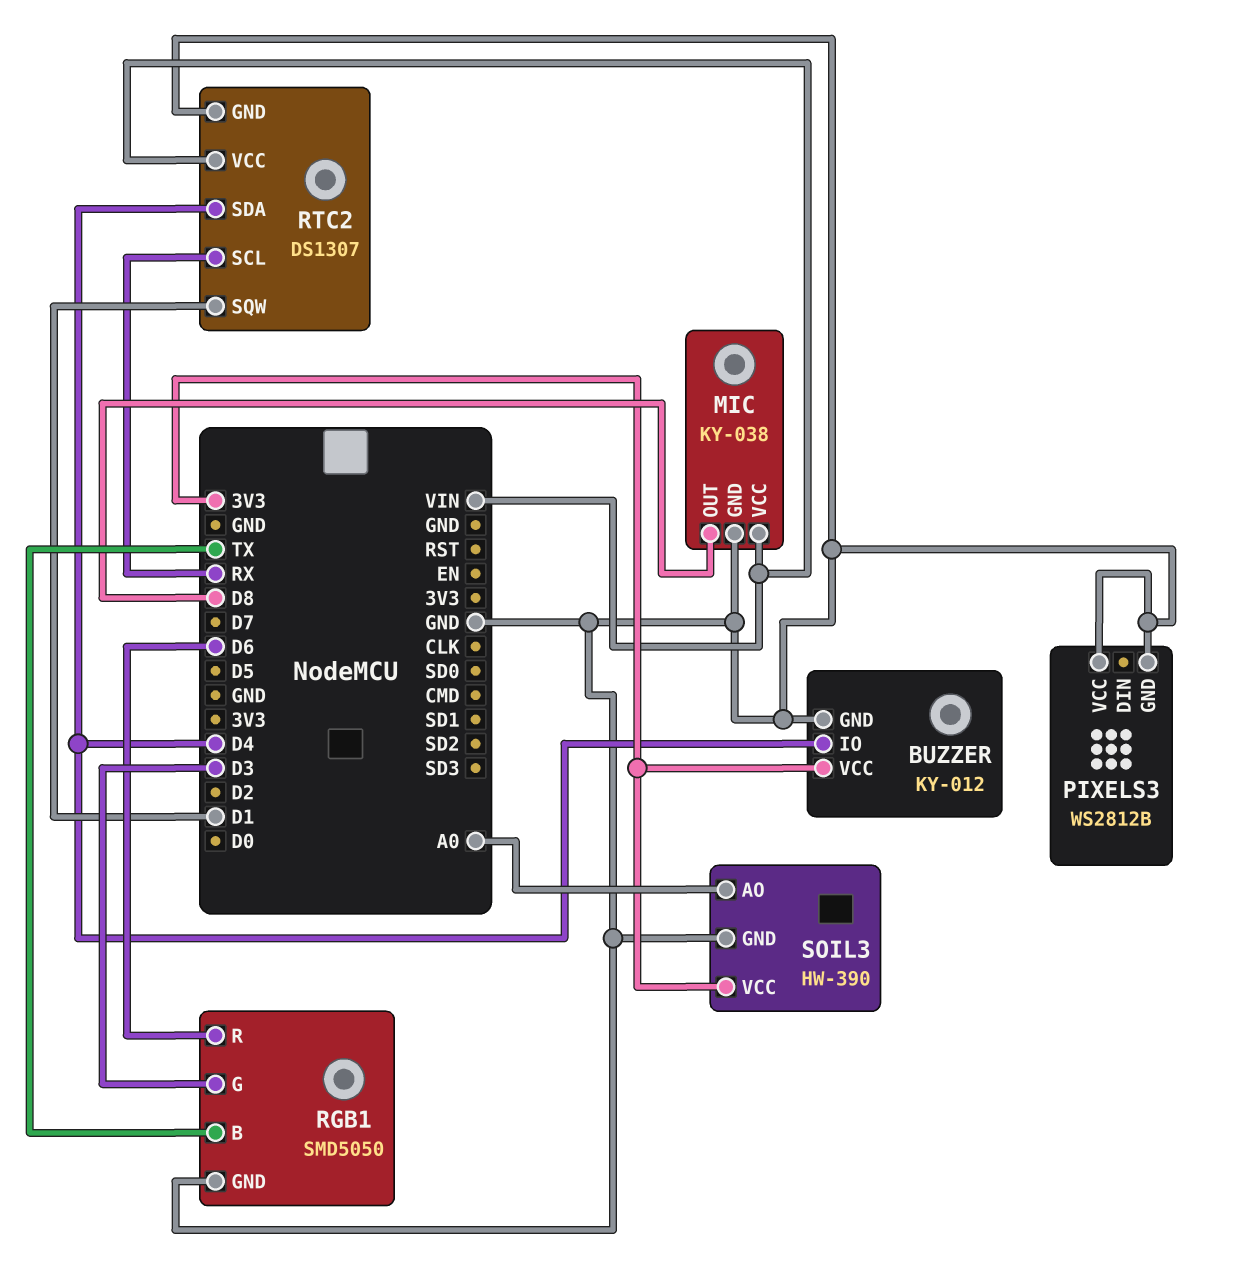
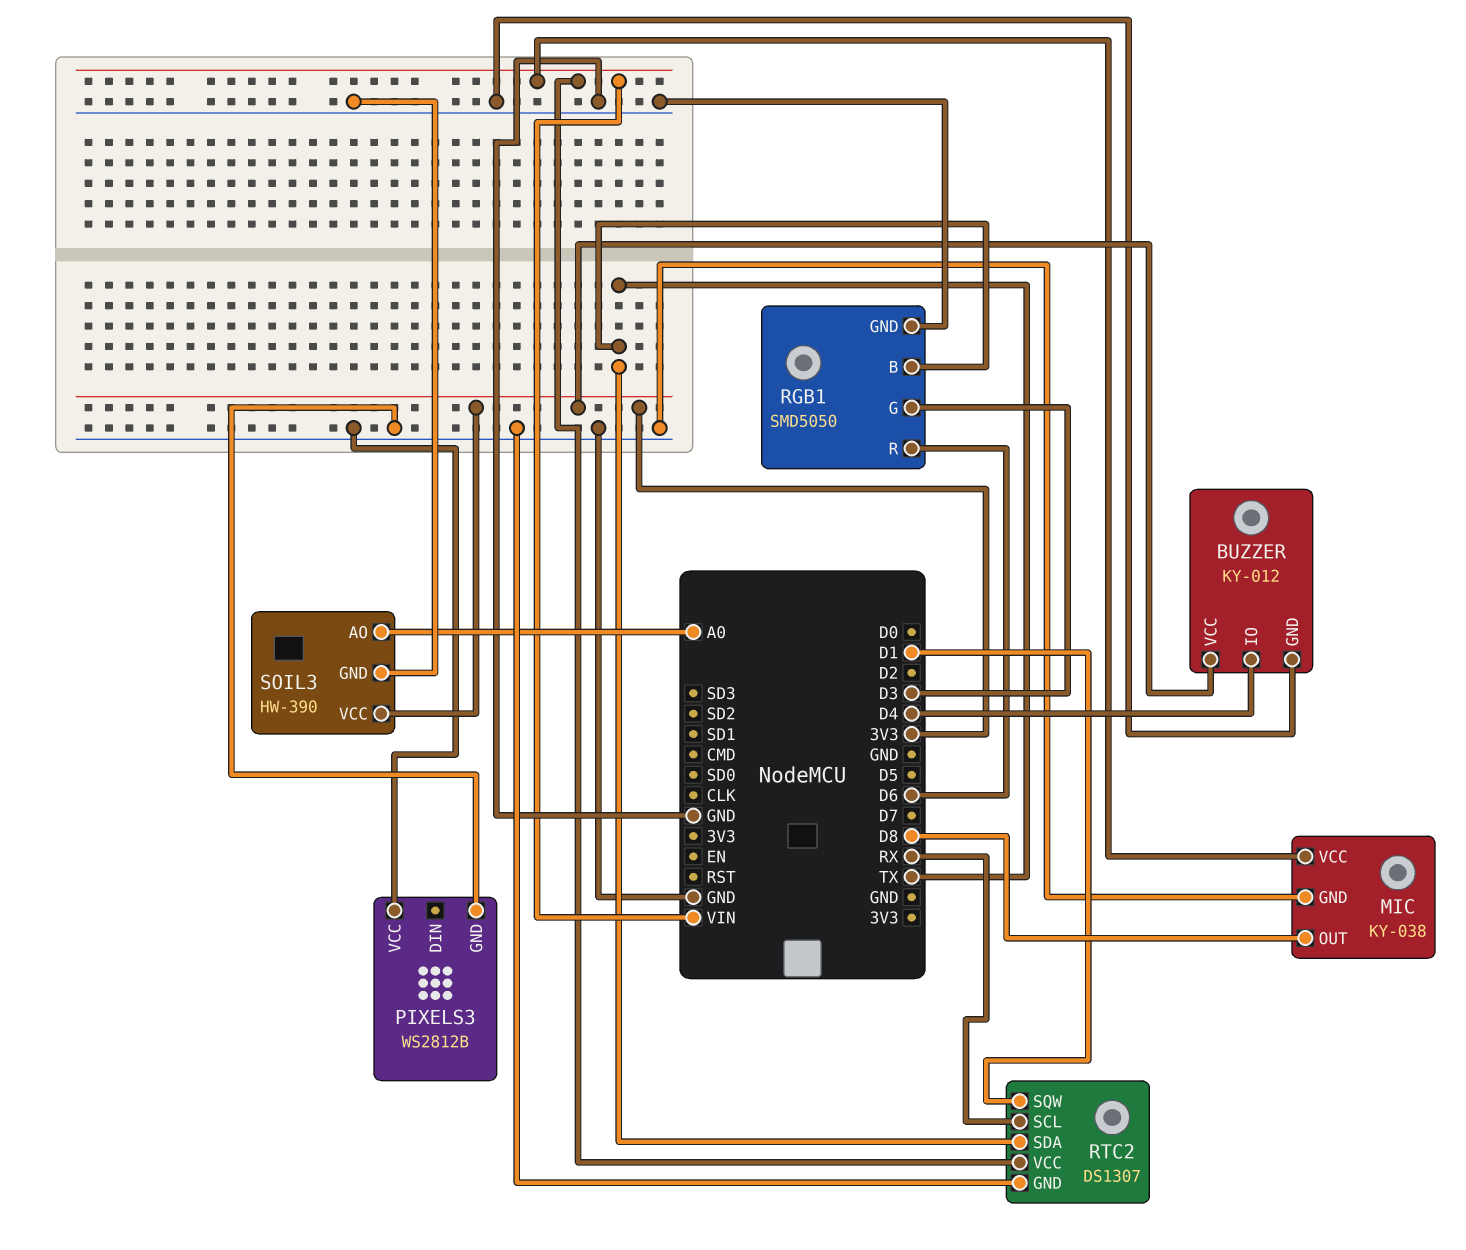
RTC2 pin SDA: D4 -> TX

